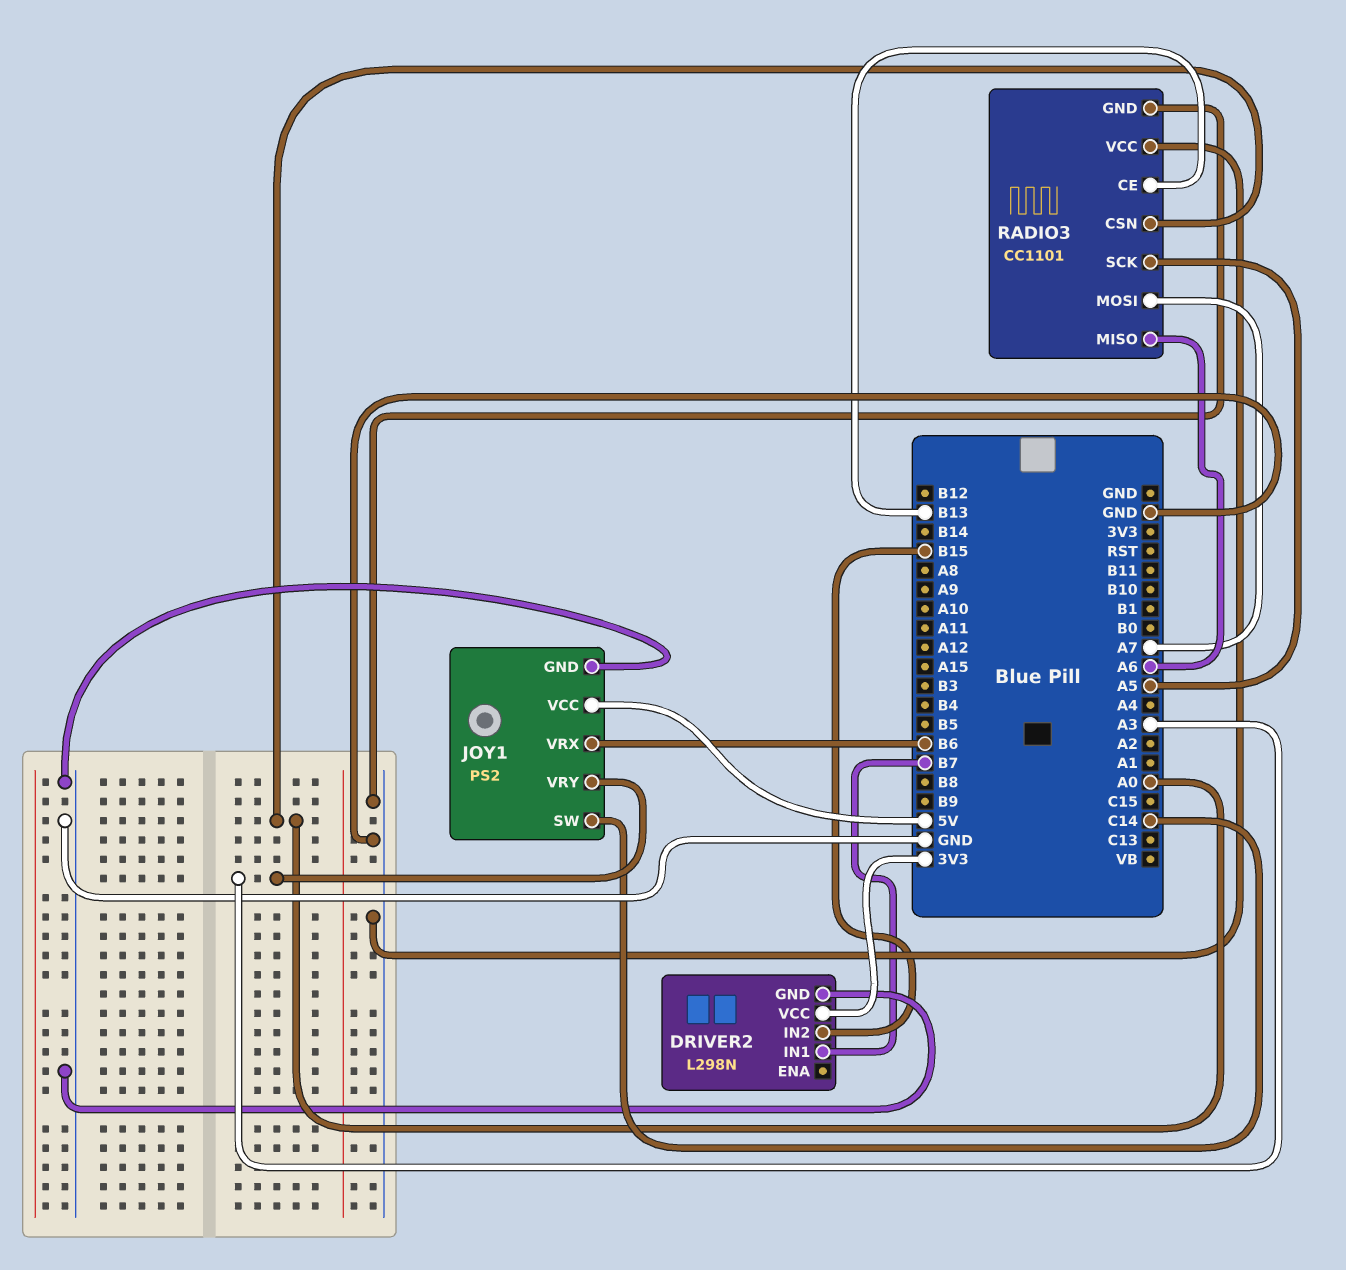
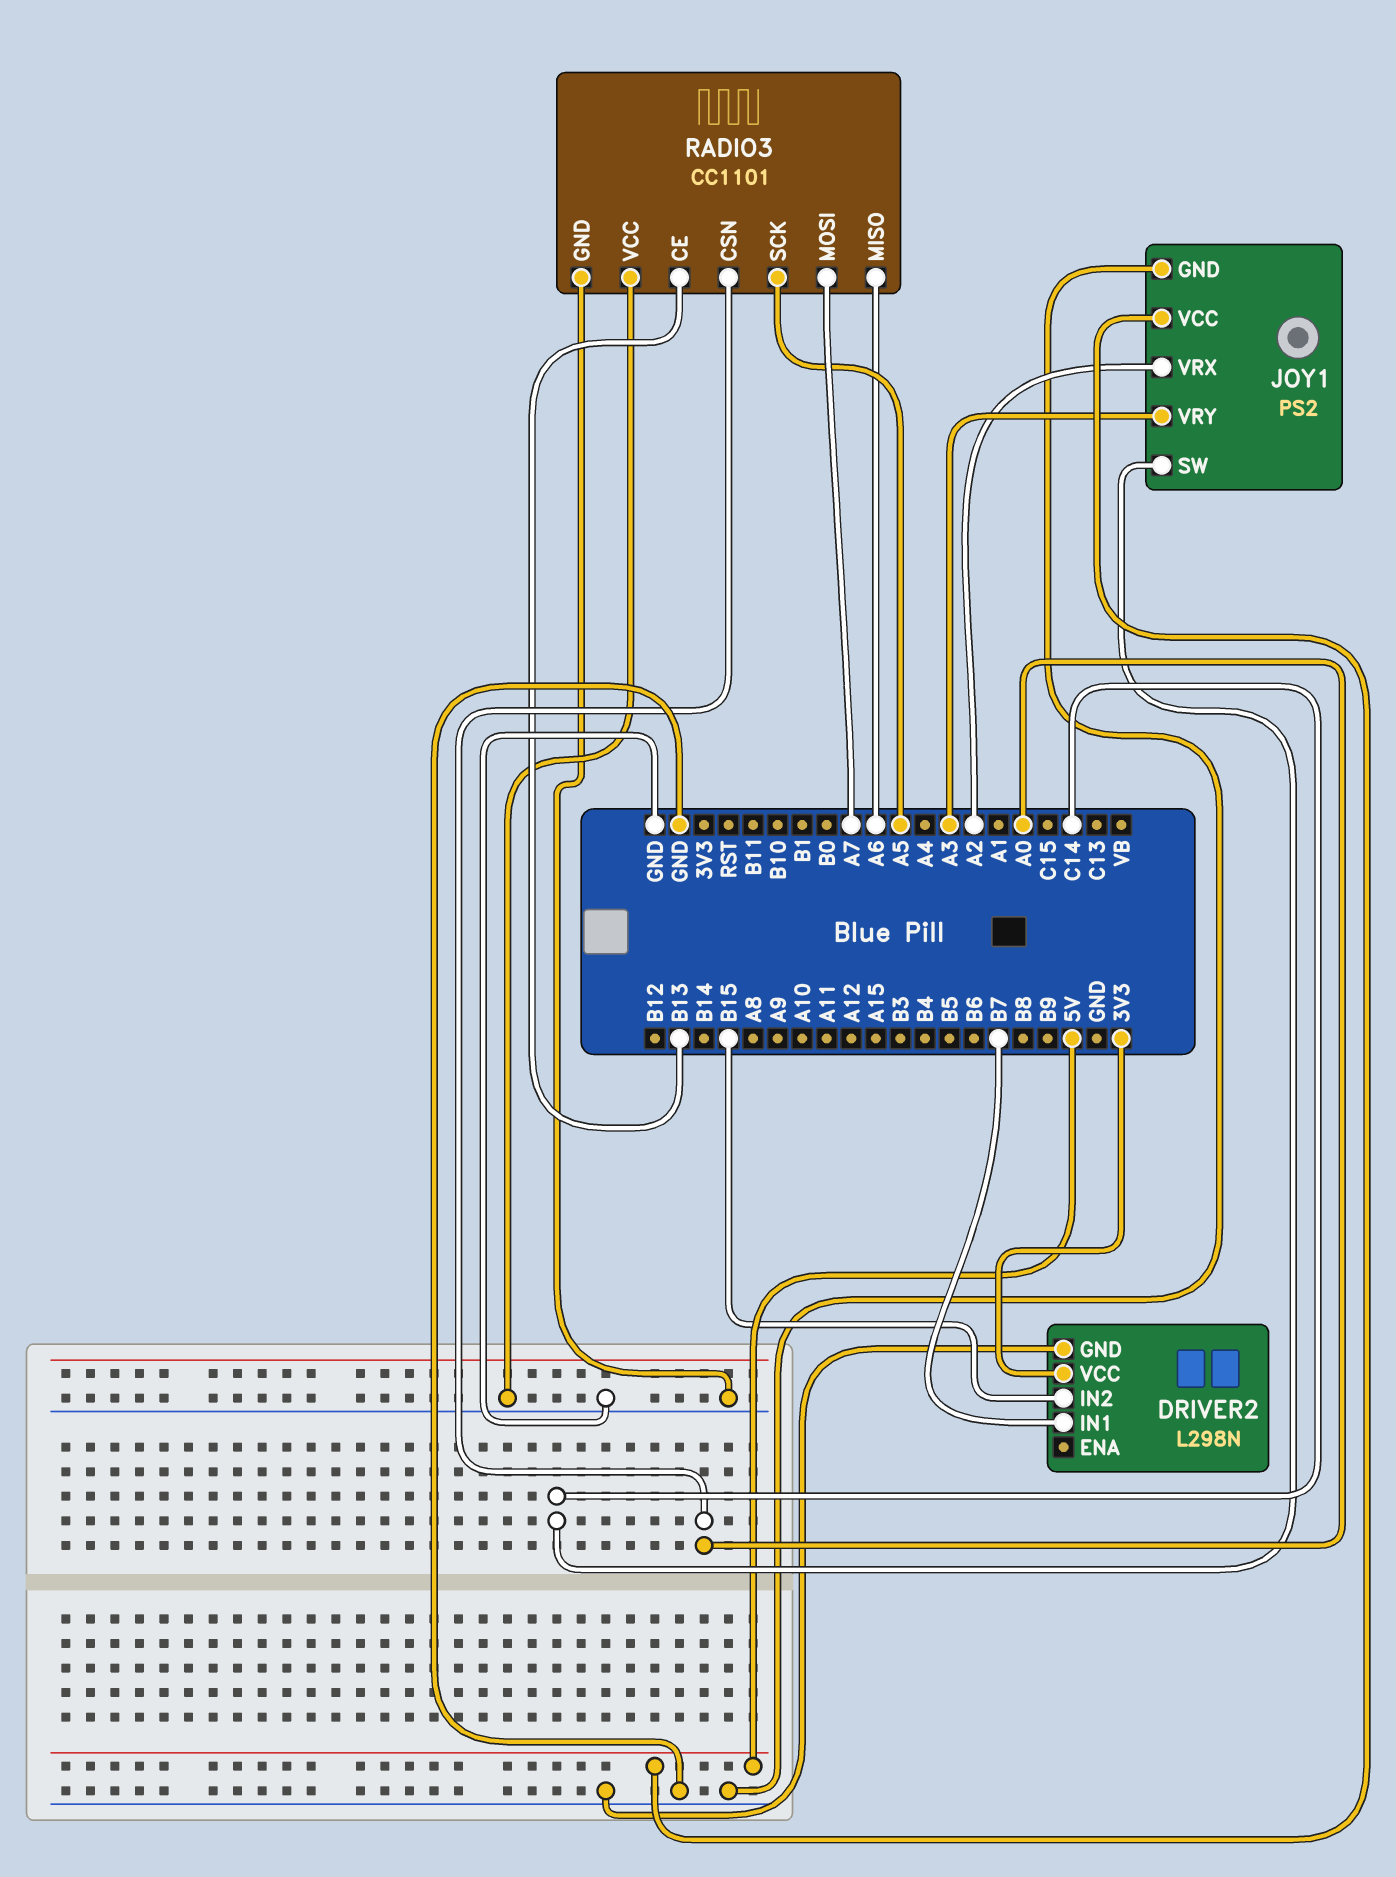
JOY1 pin VRX: B6 -> A2

